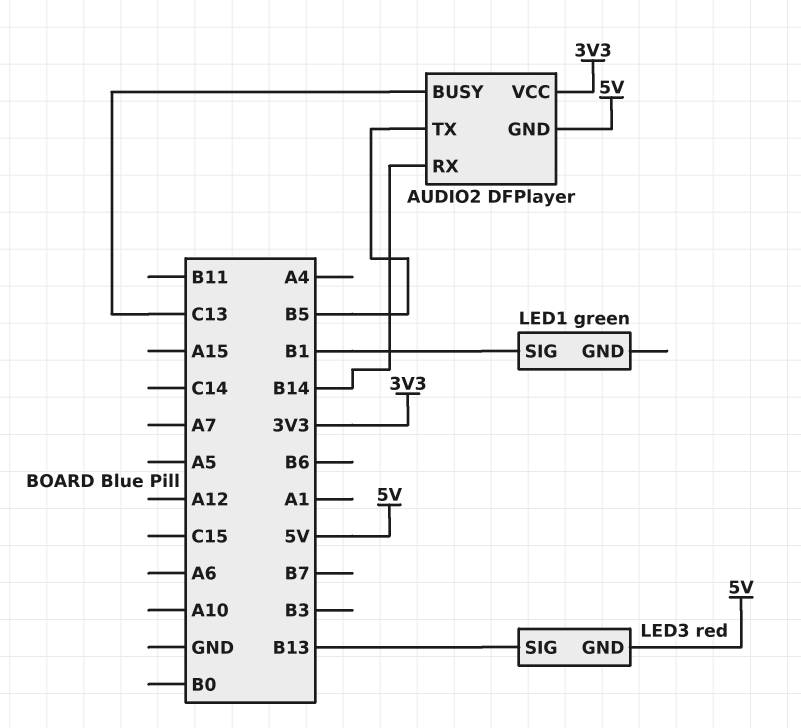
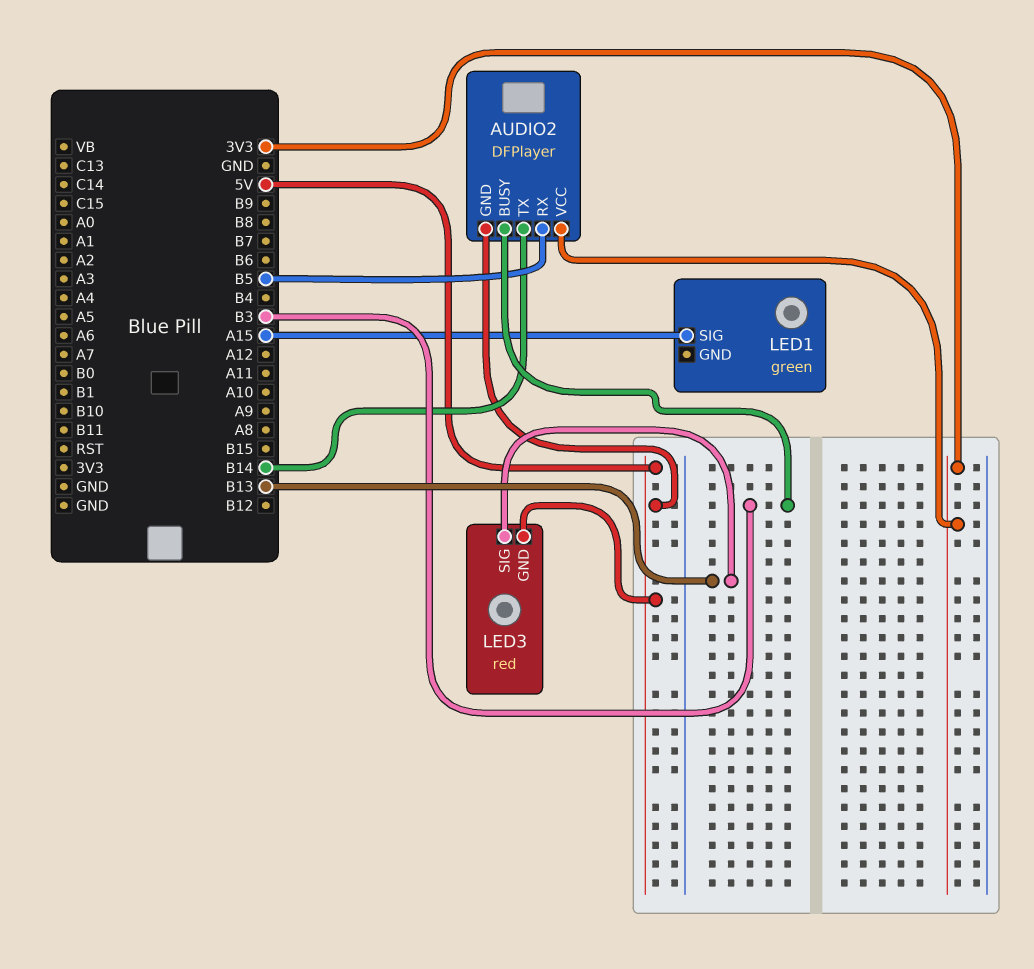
AUDIO2 pin BUSY: C13 -> B3
AUDIO2 pin RX: B14 -> B5
AUDIO2 pin TX: B5 -> B14
LED1 pin SIG: B1 -> A15

